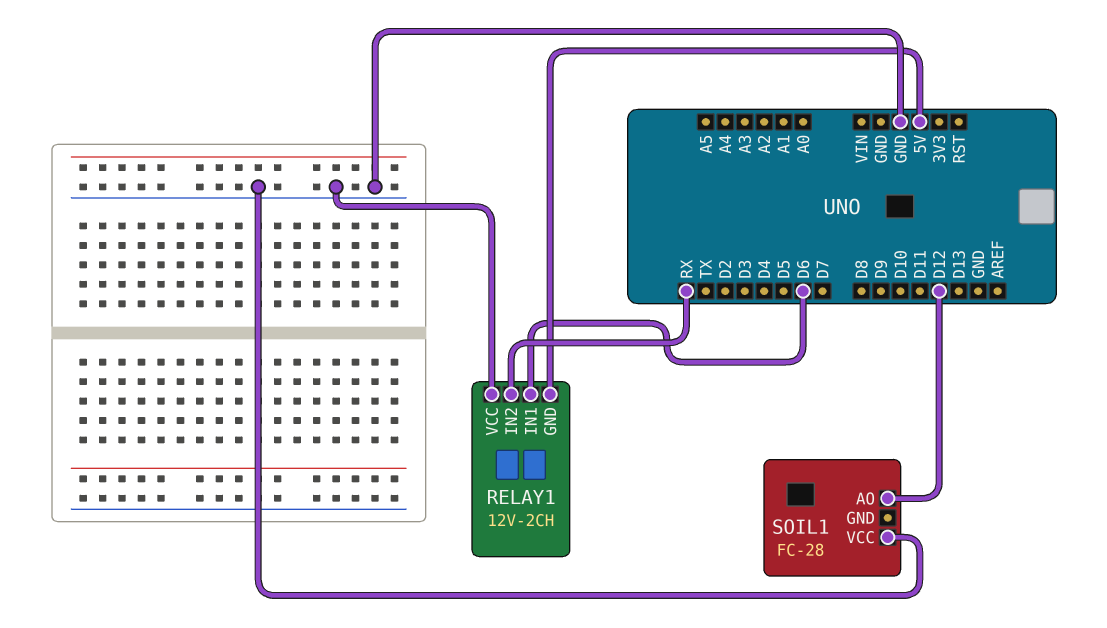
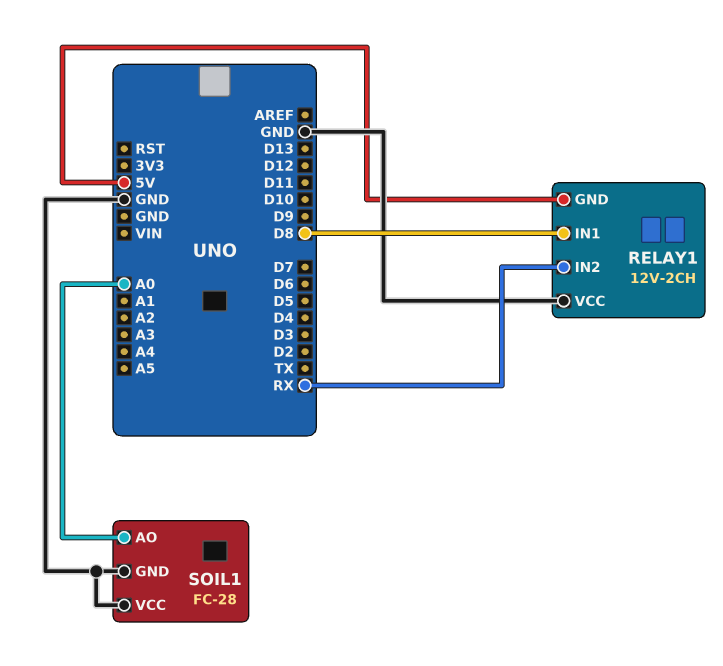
RELAY1 pin IN1: D6 -> D8
SOIL1 pin AO: D12 -> A0
SOIL1 pin GND: none -> GND

